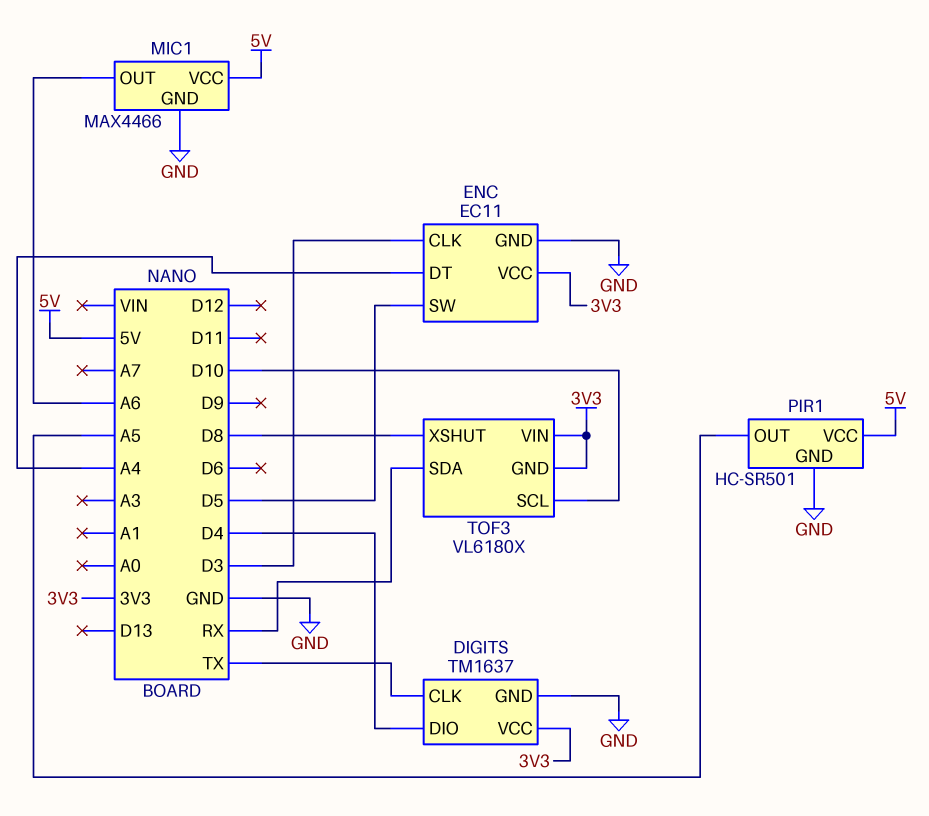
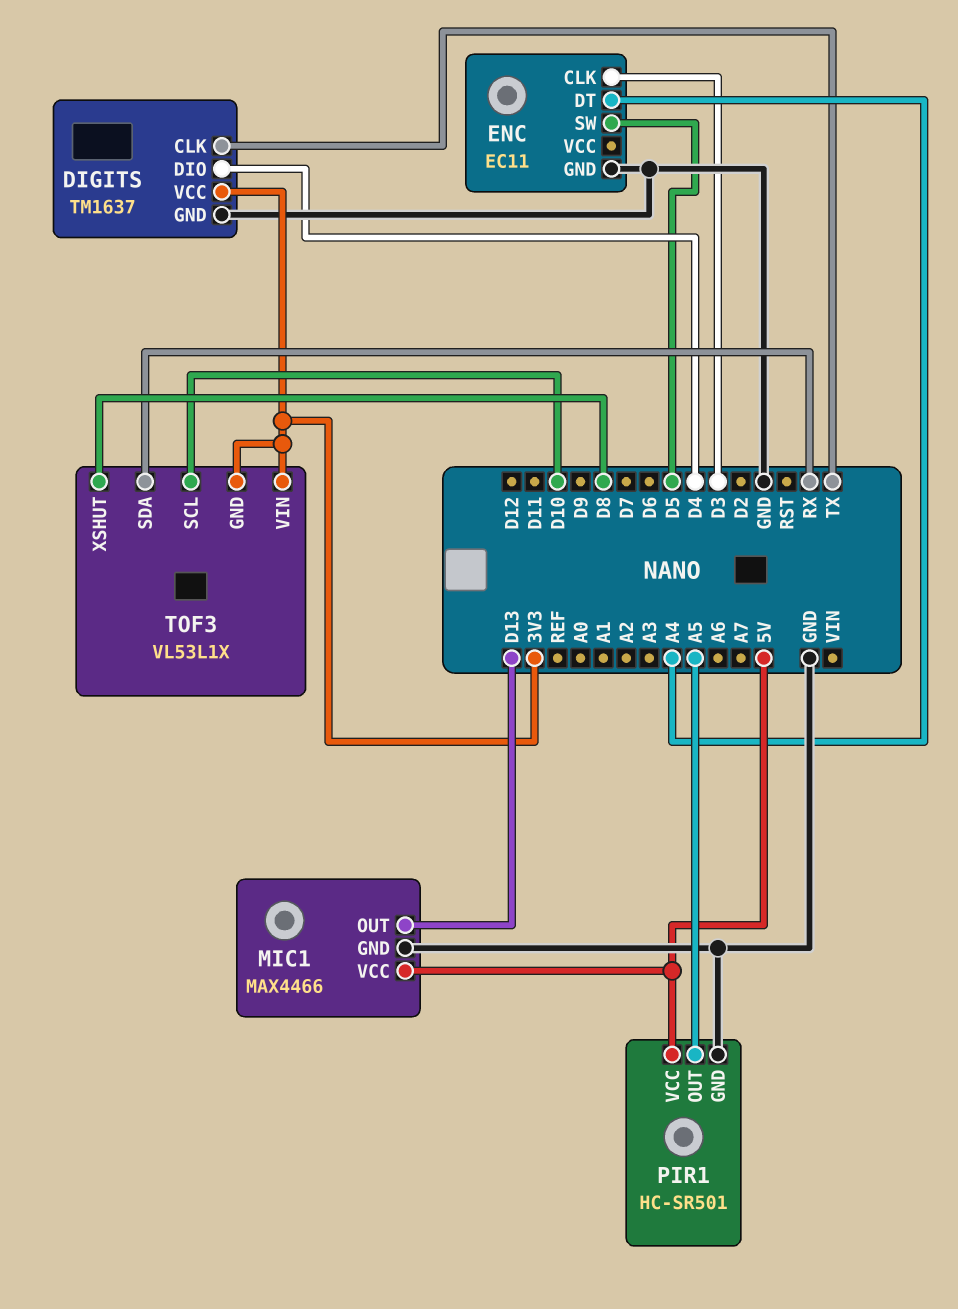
ENC pin VCC: 3V3 -> none
MIC1 pin OUT: A6 -> D13
TOF3: VL6180X -> VL53L1X

